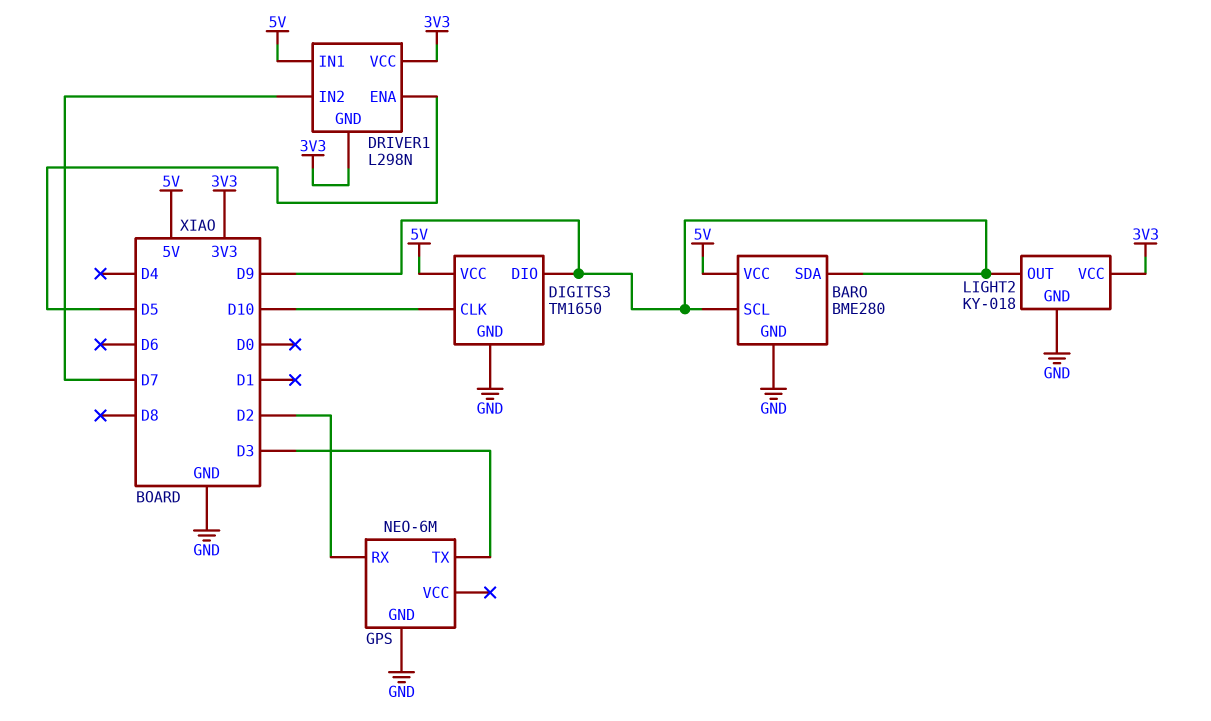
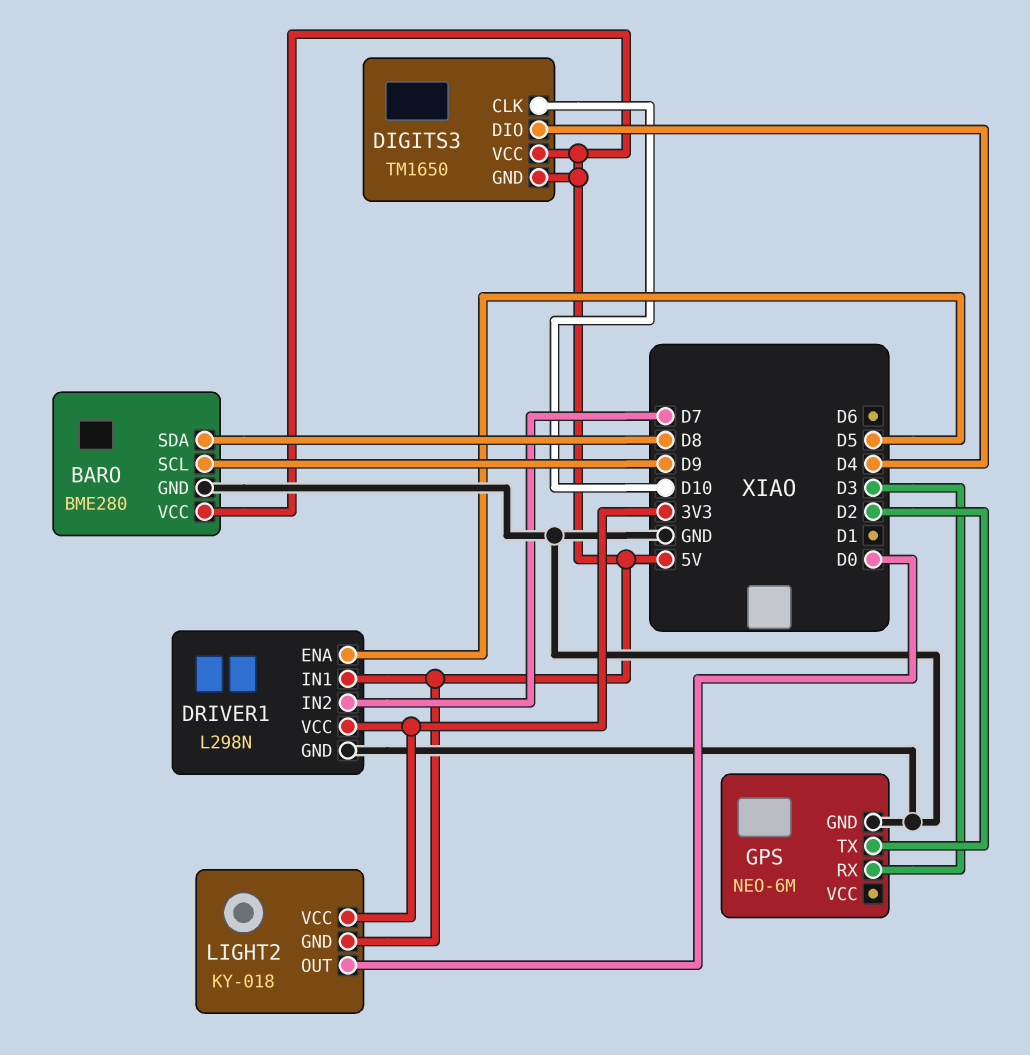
BARO pin SDA: D9 -> D8
DIGITS3 pin DIO: D9 -> D4
DIGITS3 pin GND: GND -> 5V
DRIVER1 pin GND: 3V3 -> GND
GPS pin RX: D2 -> D3
GPS pin TX: D3 -> D2
LIGHT2 pin GND: GND -> 5V
LIGHT2 pin OUT: D9 -> D0

